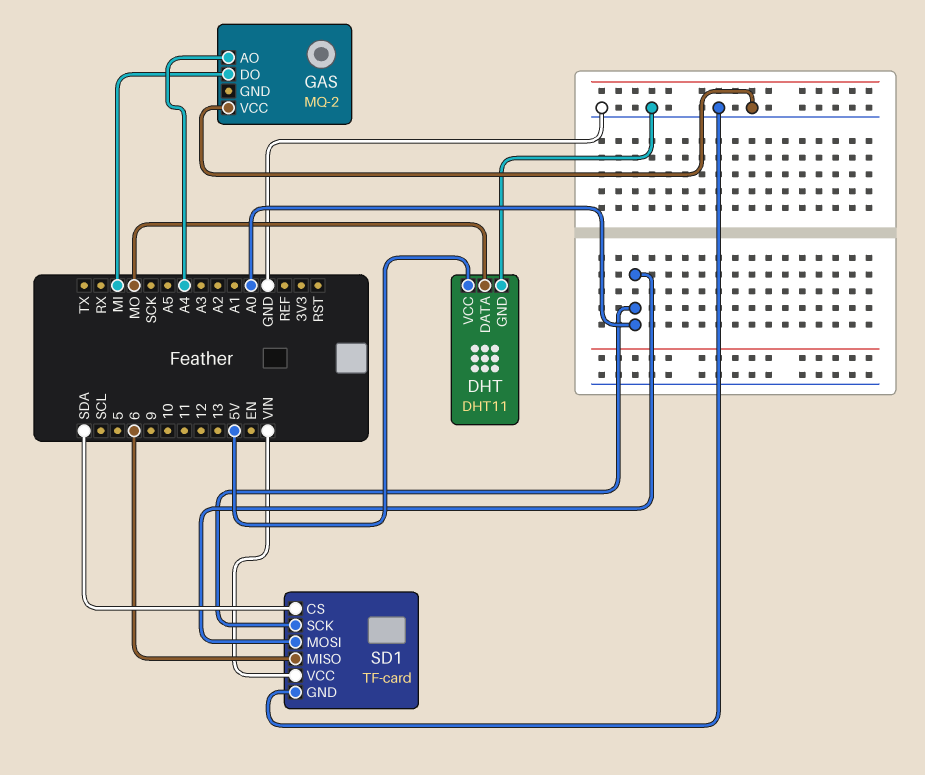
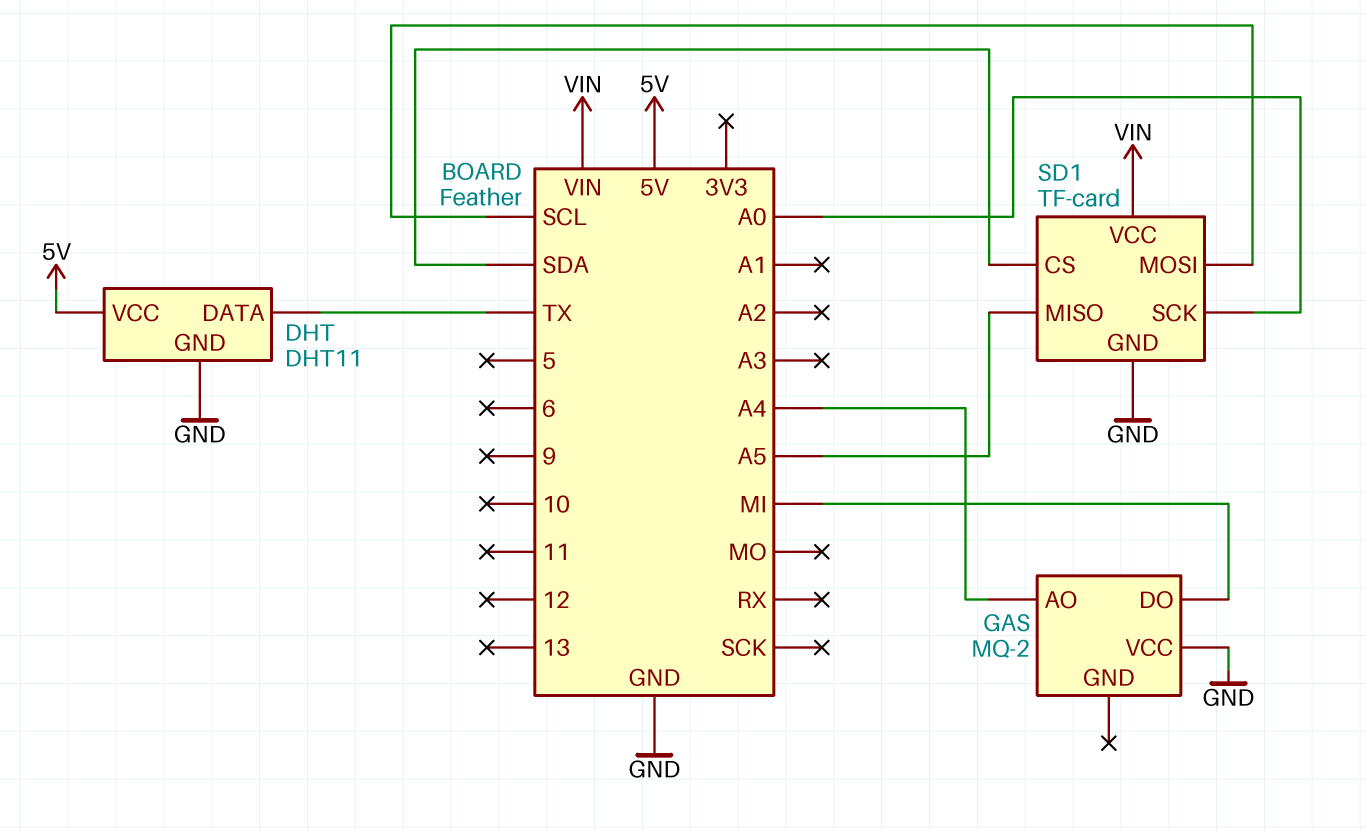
DHT pin DATA: MO -> TX
SD1 pin MISO: 6 -> A5
SD1 pin MOSI: A0 -> SCL

